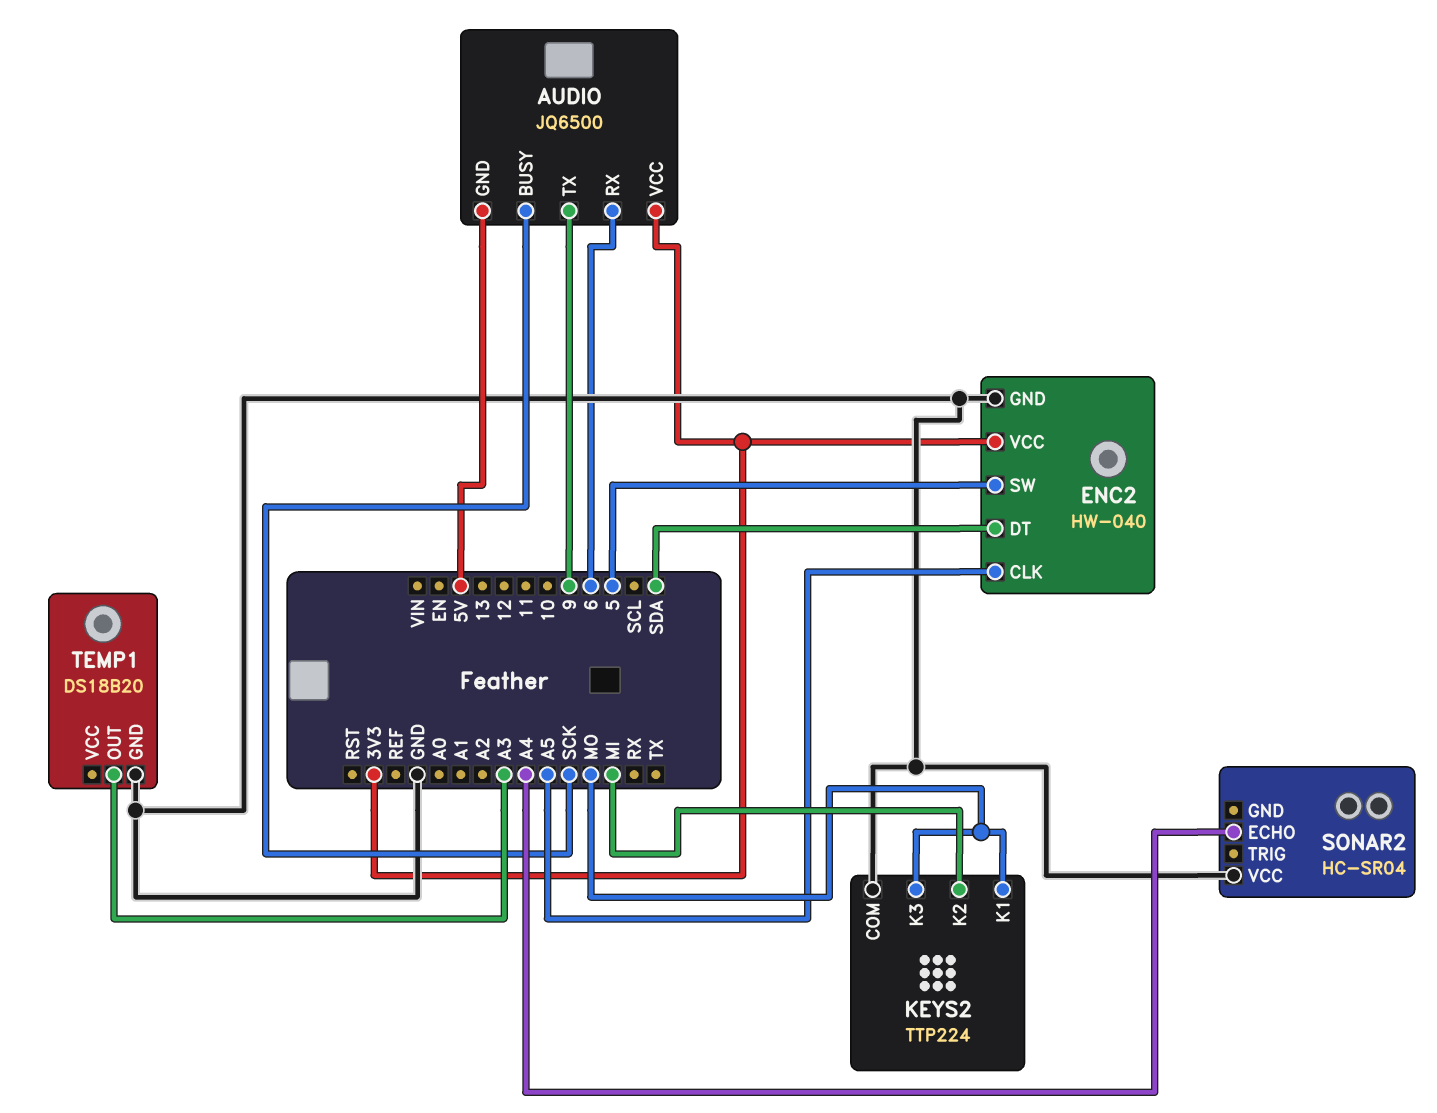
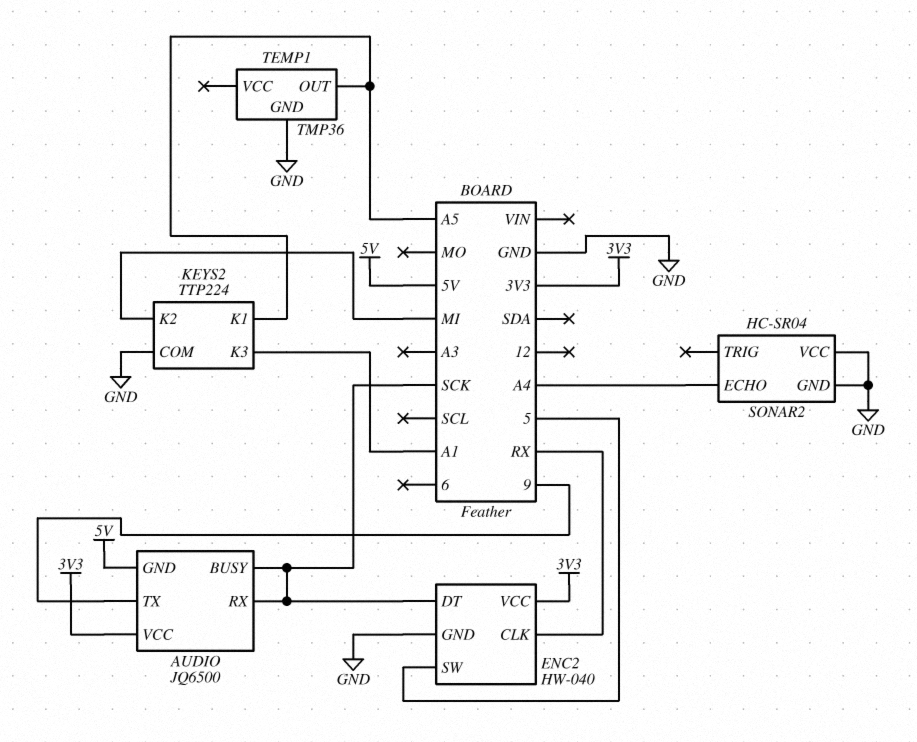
AUDIO pin RX: 6 -> SCK
ENC2 pin CLK: A5 -> RX
ENC2 pin DT: SDA -> SCK
KEYS2 pin K1: MO -> A5
KEYS2 pin K3: MO -> A1
SONAR2 pin GND: none -> GND
TEMP1: DS18B20 -> TMP36
TEMP1 pin OUT: A3 -> A5

